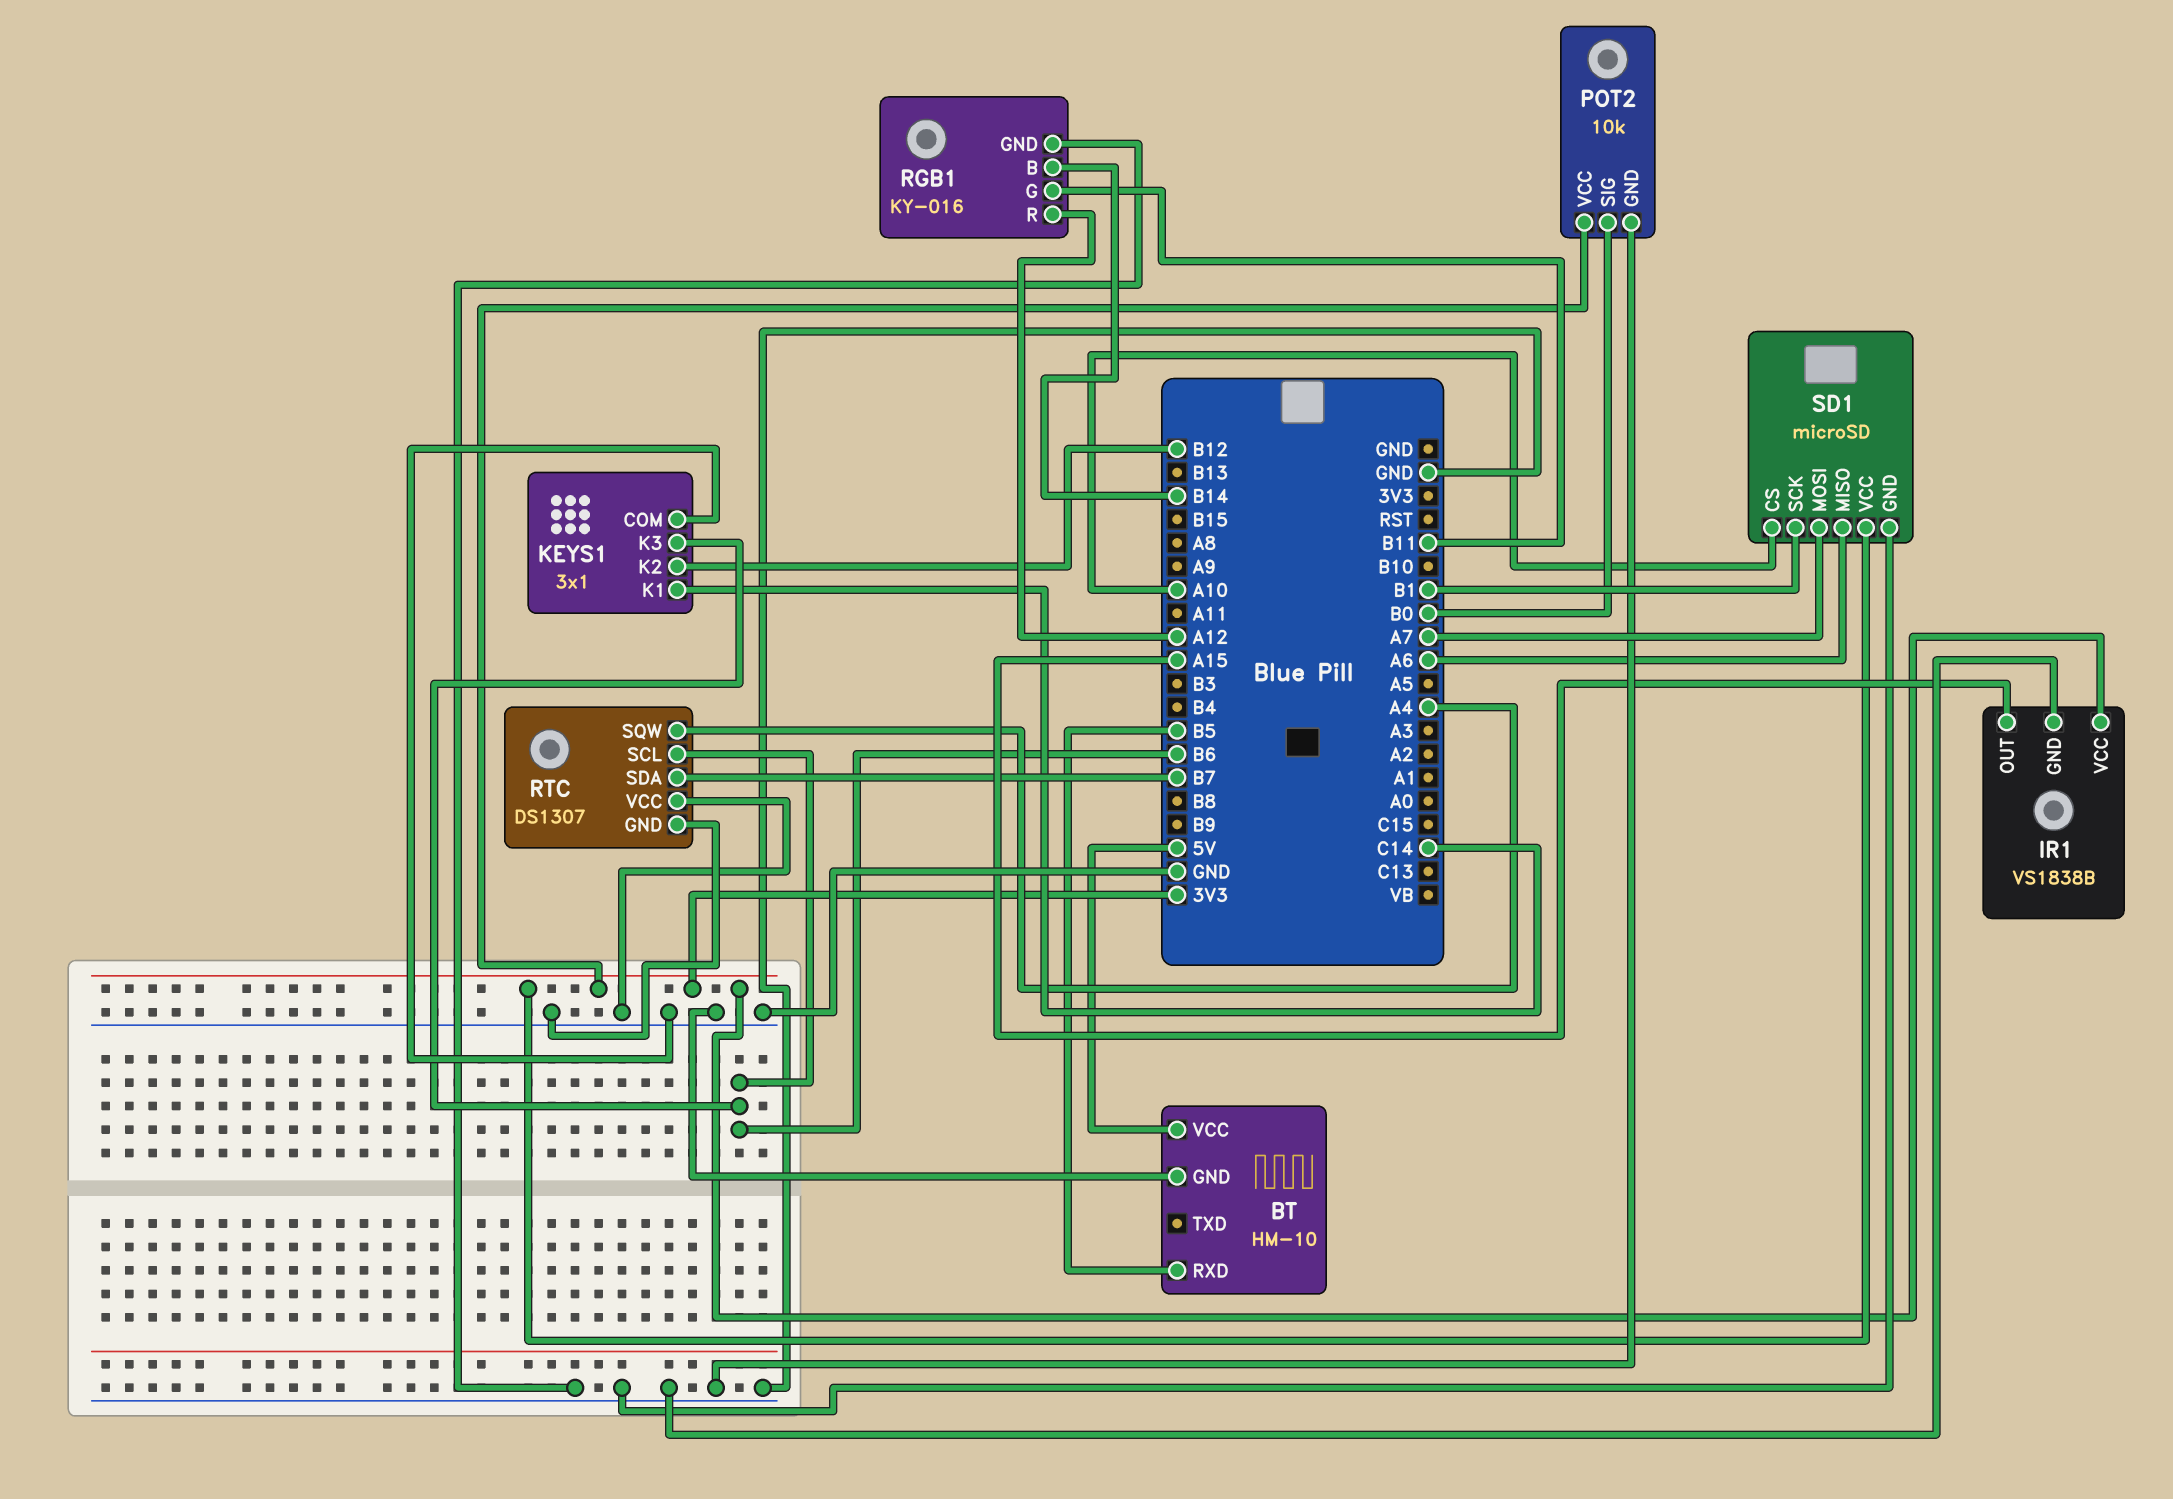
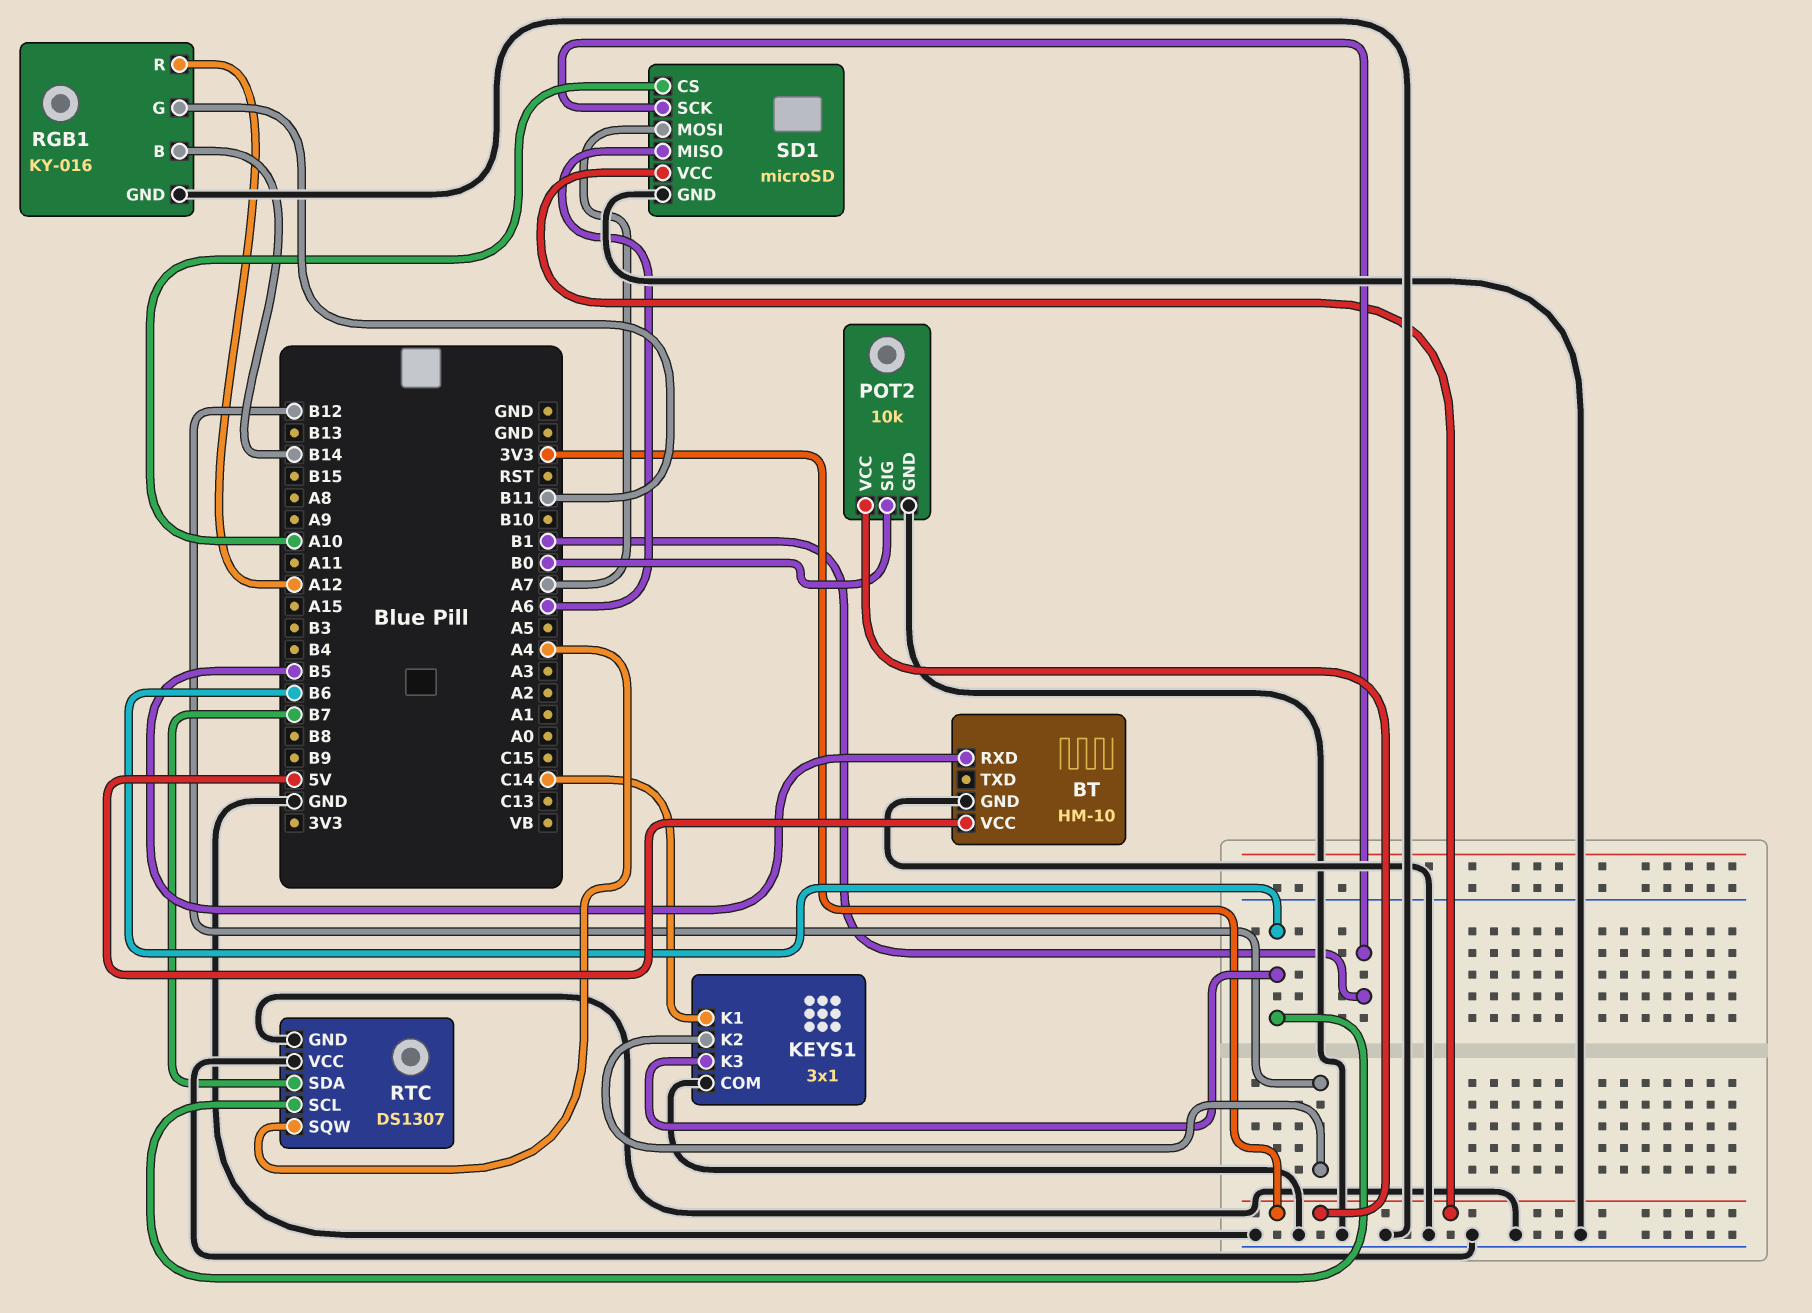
IR1: VS1838B -> none
IR1 pin GND: GND -> none
IR1 pin OUT: A15 -> none
IR1 pin VCC: 3V3 -> none

